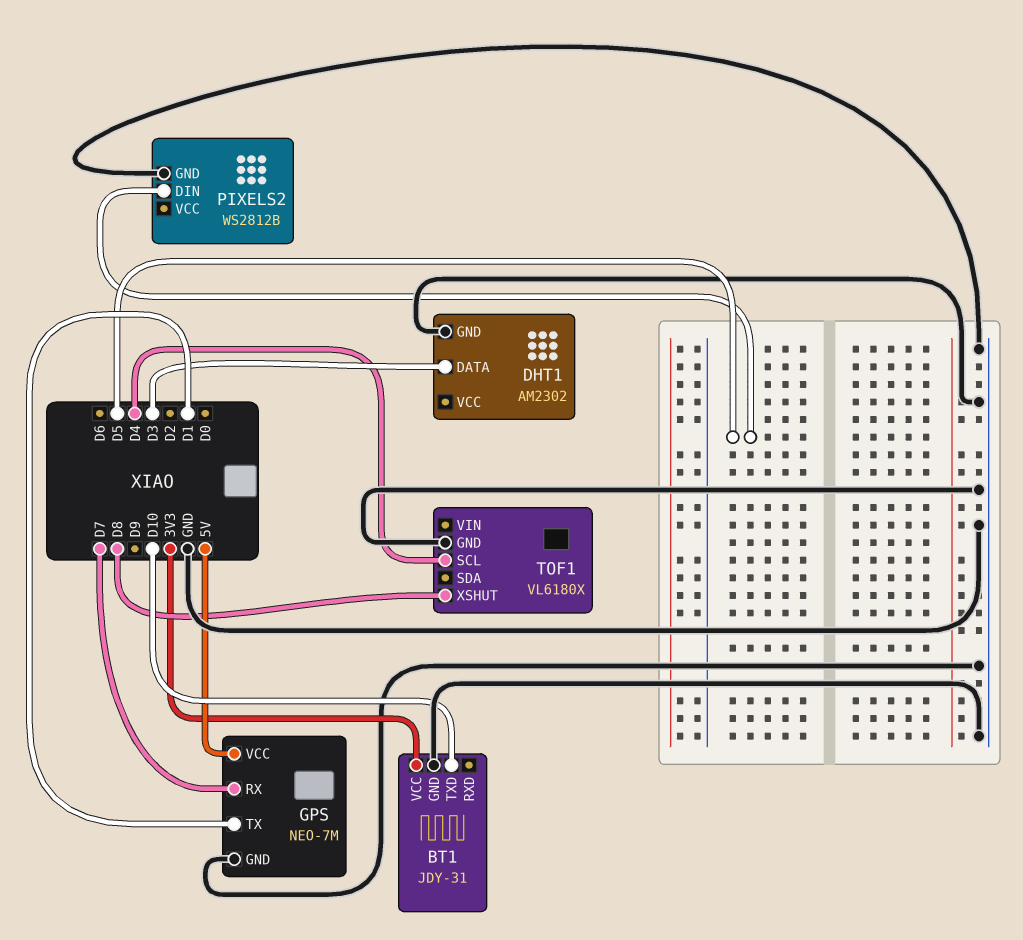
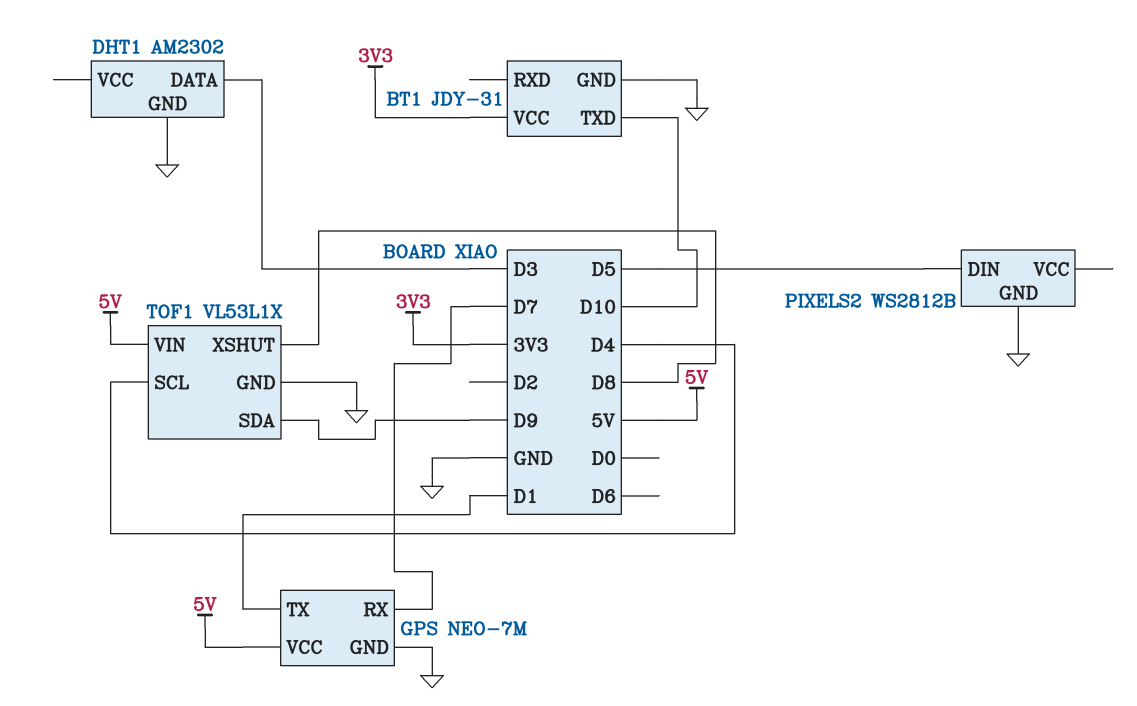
TOF1: VL6180X -> VL53L1X
TOF1 pin SDA: none -> D9
TOF1 pin VIN: none -> 5V

